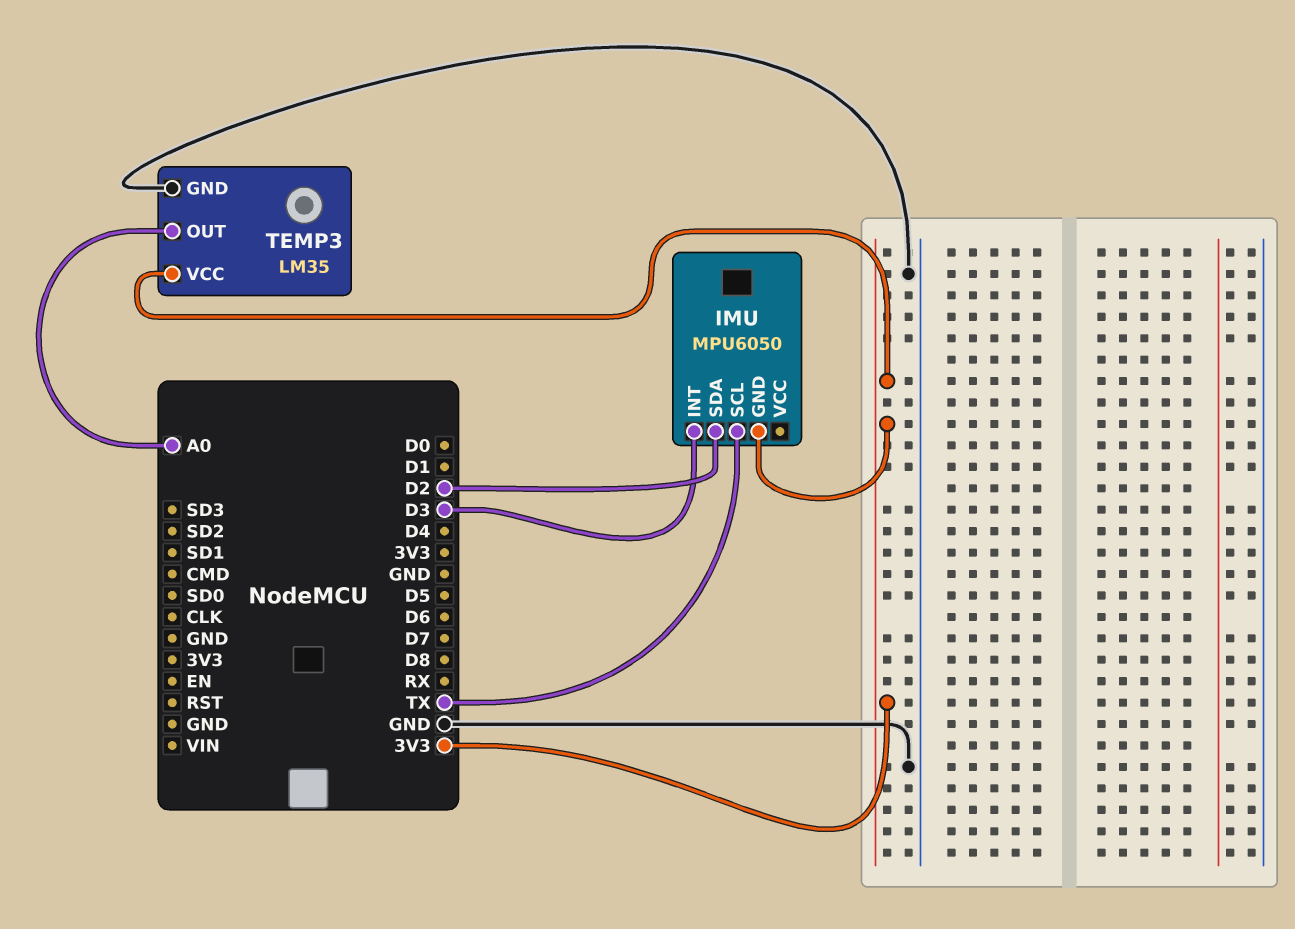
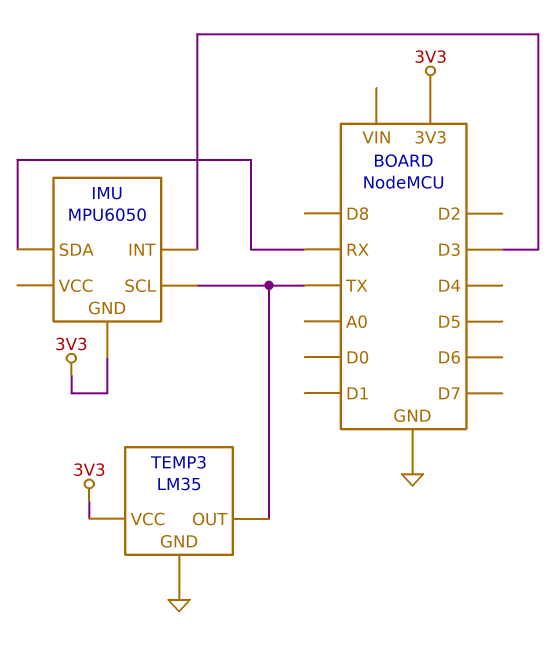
IMU pin SDA: D2 -> RX
TEMP3 pin OUT: A0 -> TX

